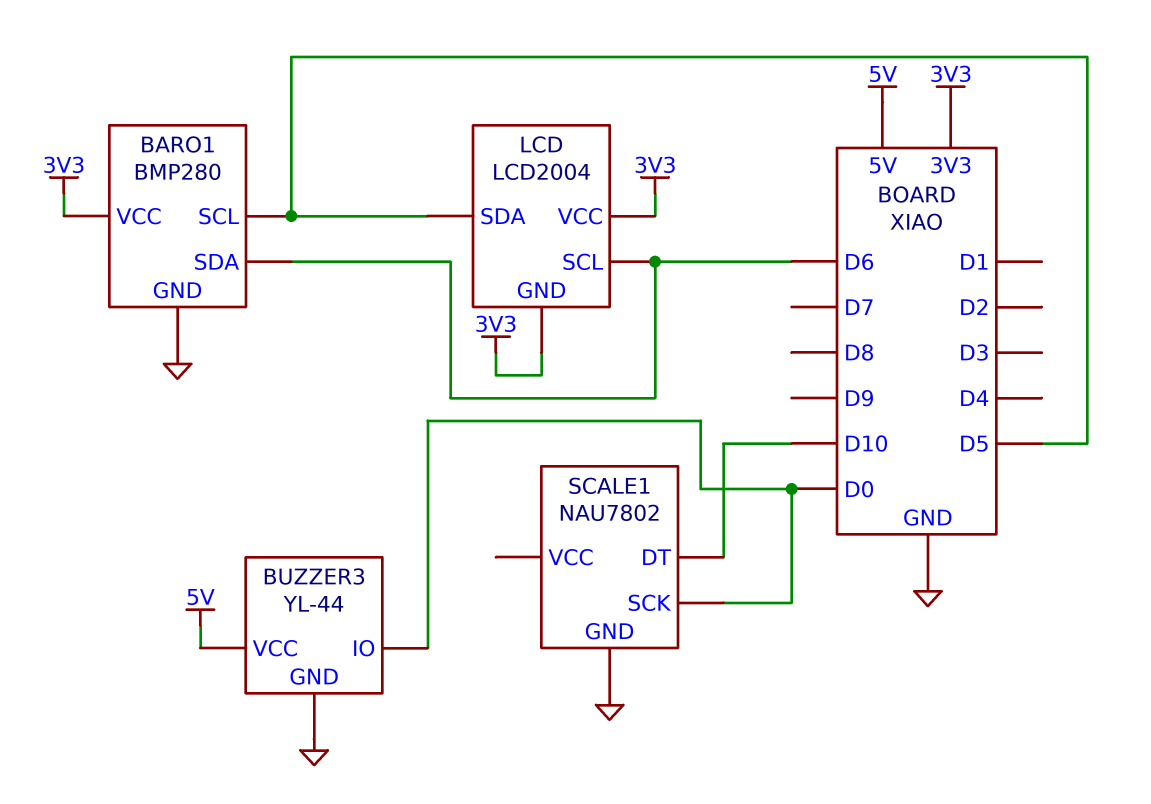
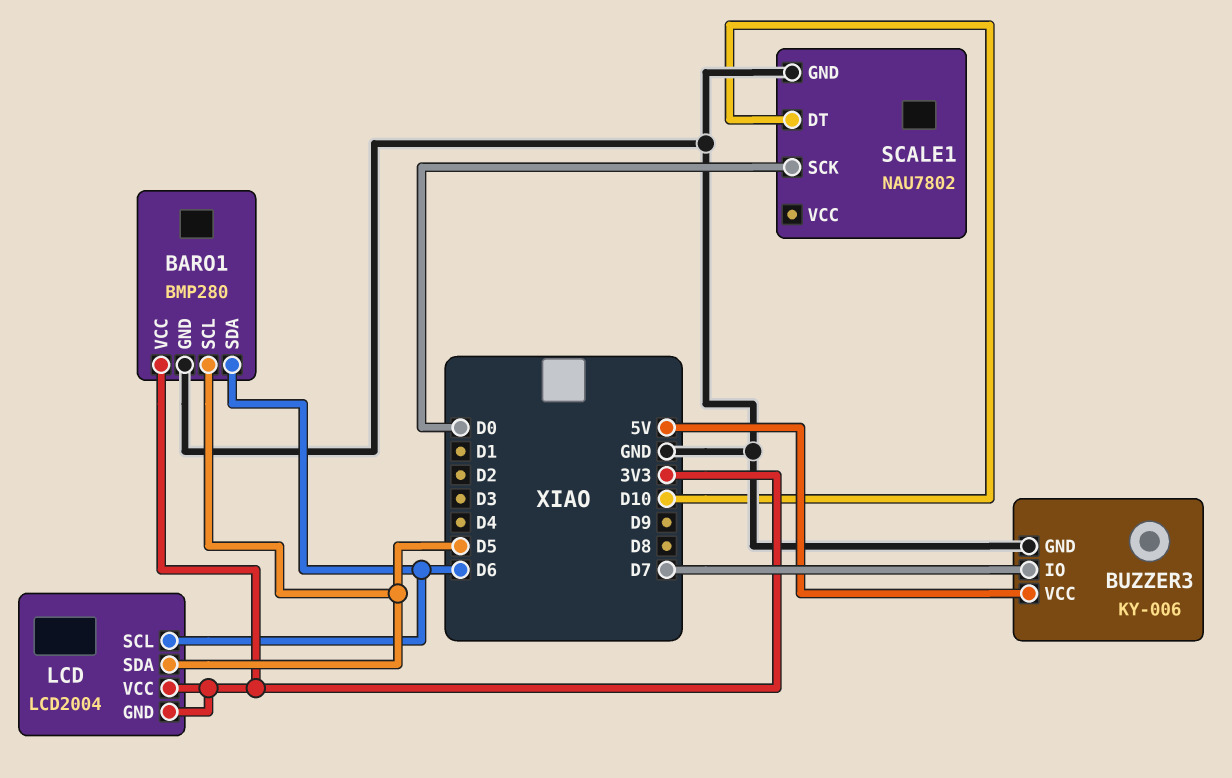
BUZZER3: YL-44 -> KY-006
BUZZER3 pin IO: D0 -> D7

